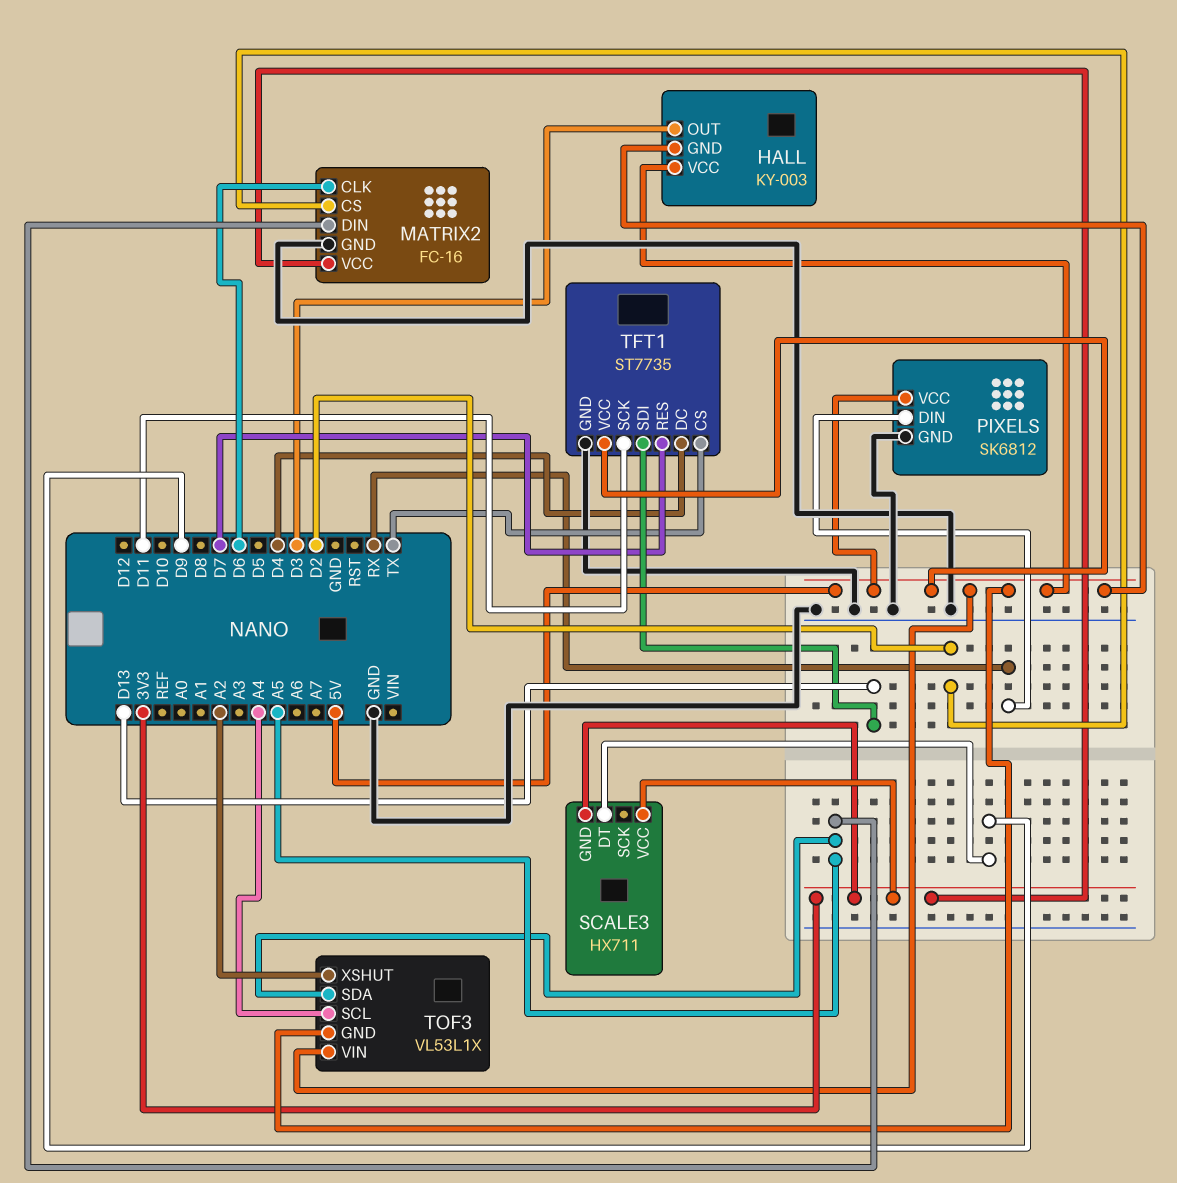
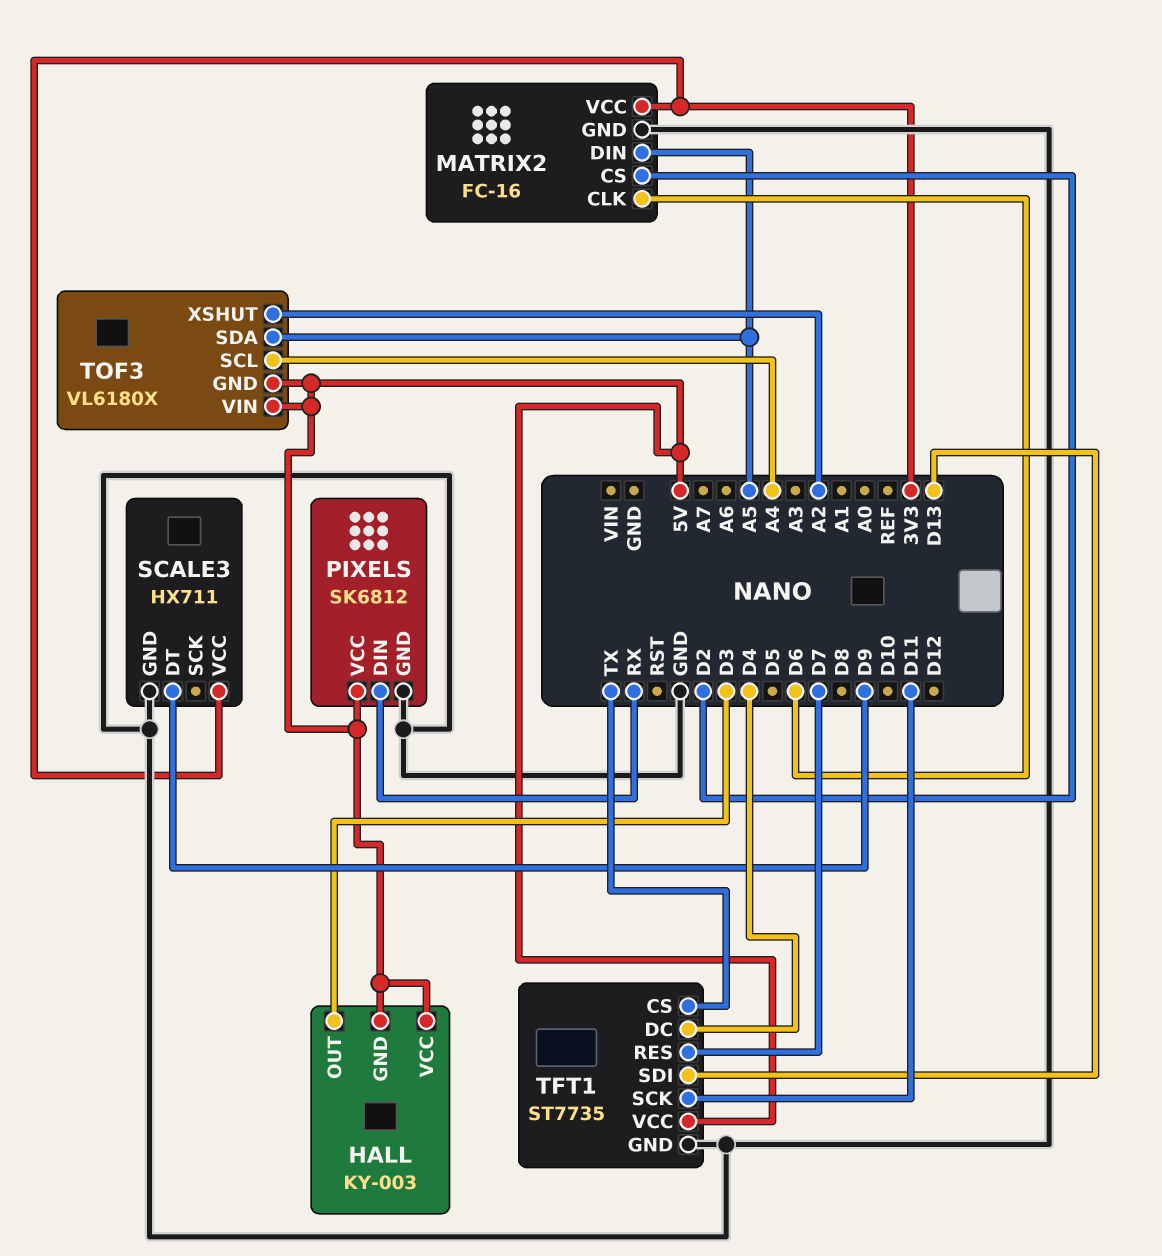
SCALE3 pin GND: 3V3 -> GND
TOF3: VL53L1X -> VL6180X

